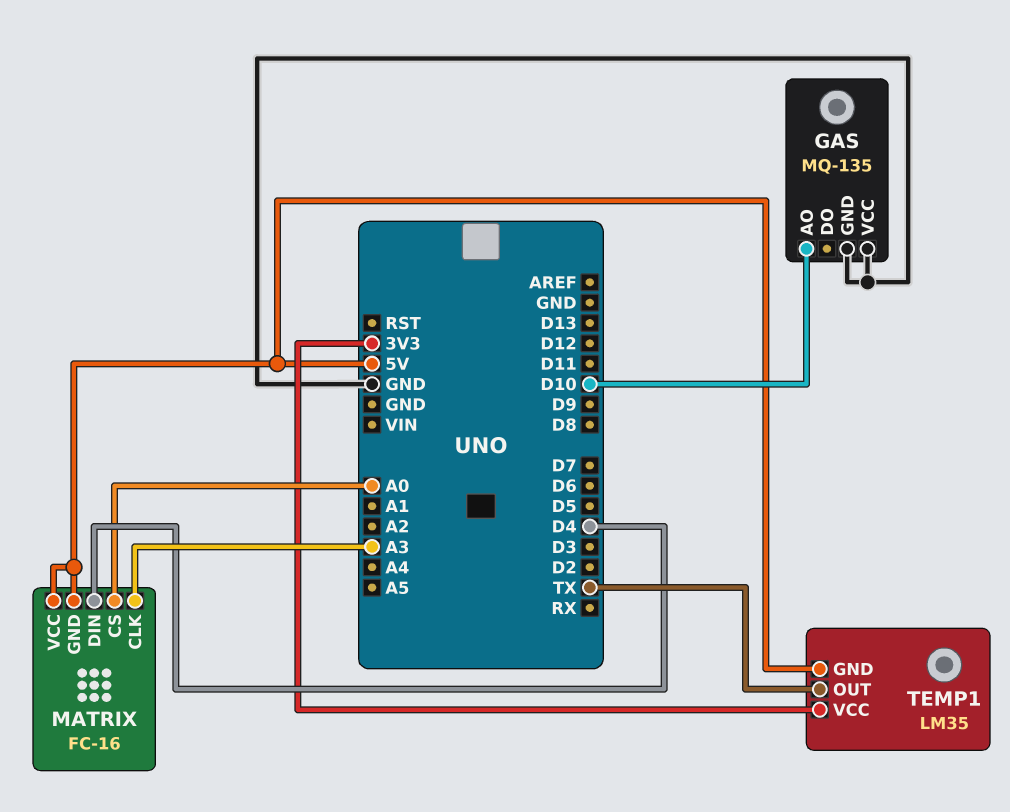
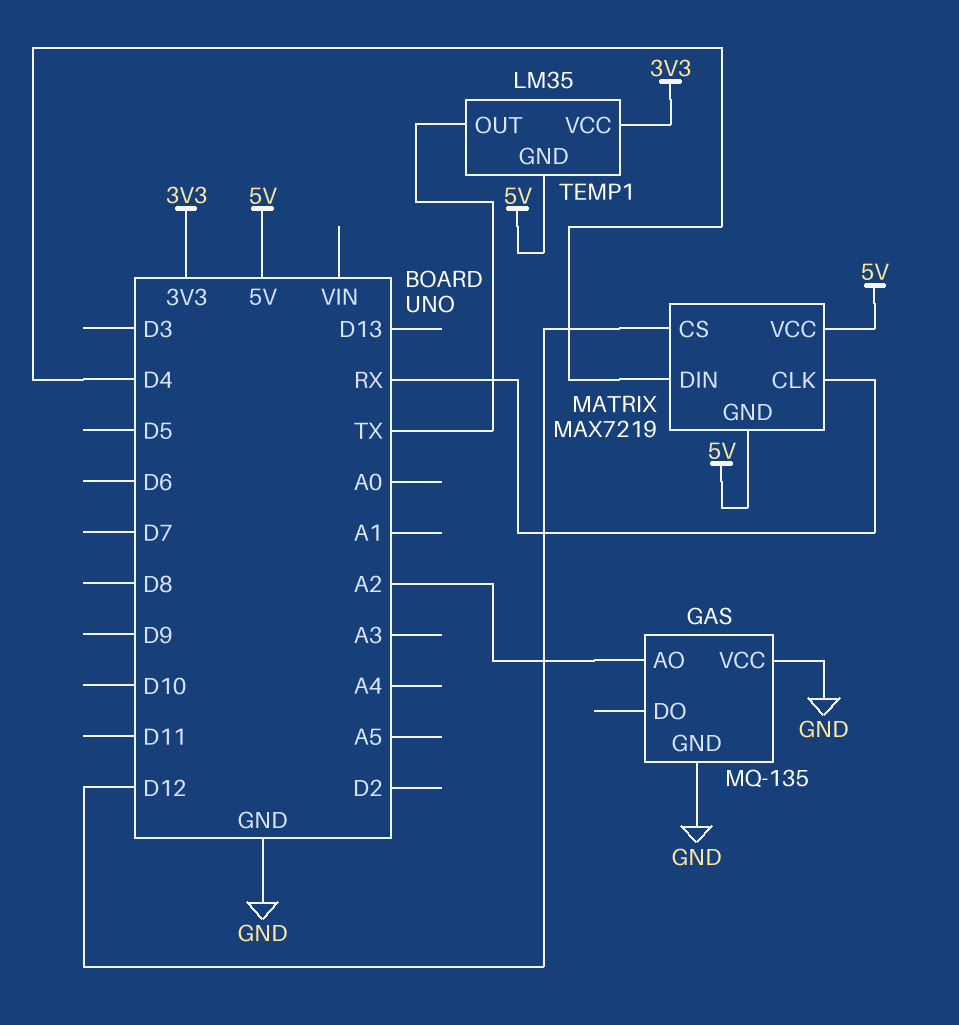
GAS pin AO: D10 -> A2
MATRIX: FC-16 -> MAX7219
MATRIX pin CLK: A3 -> RX
MATRIX pin CS: A0 -> D12

